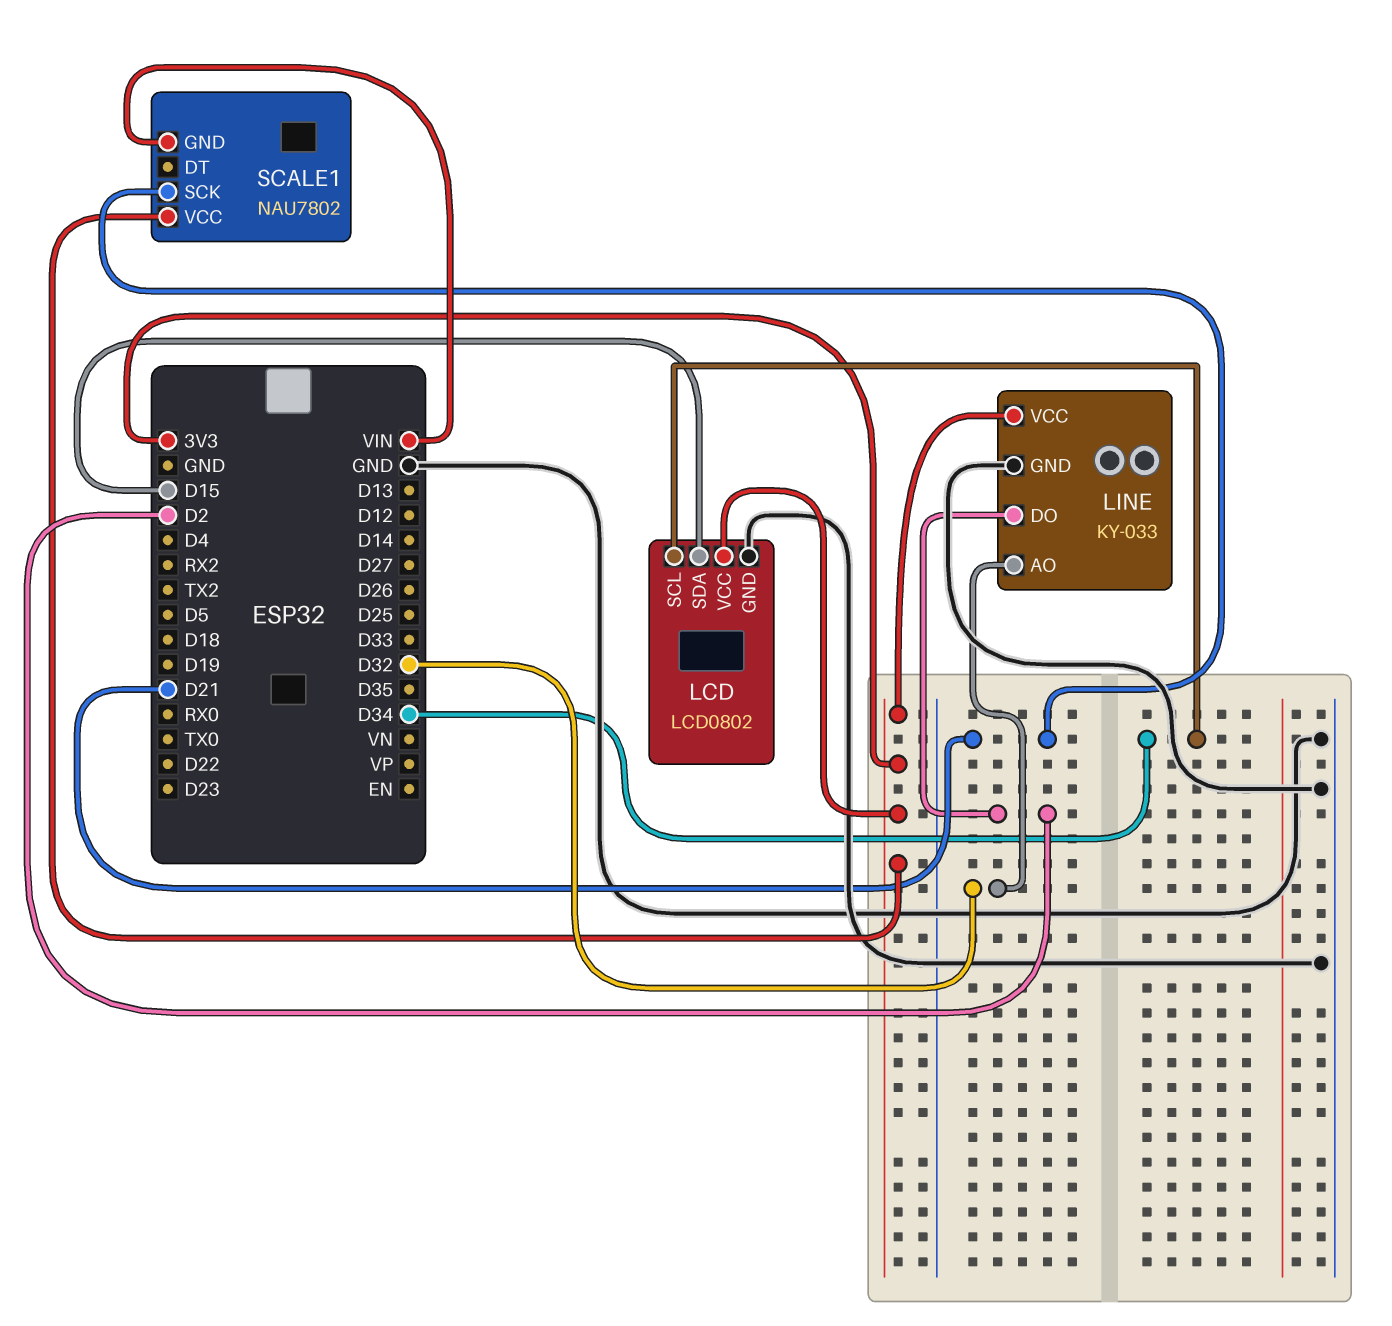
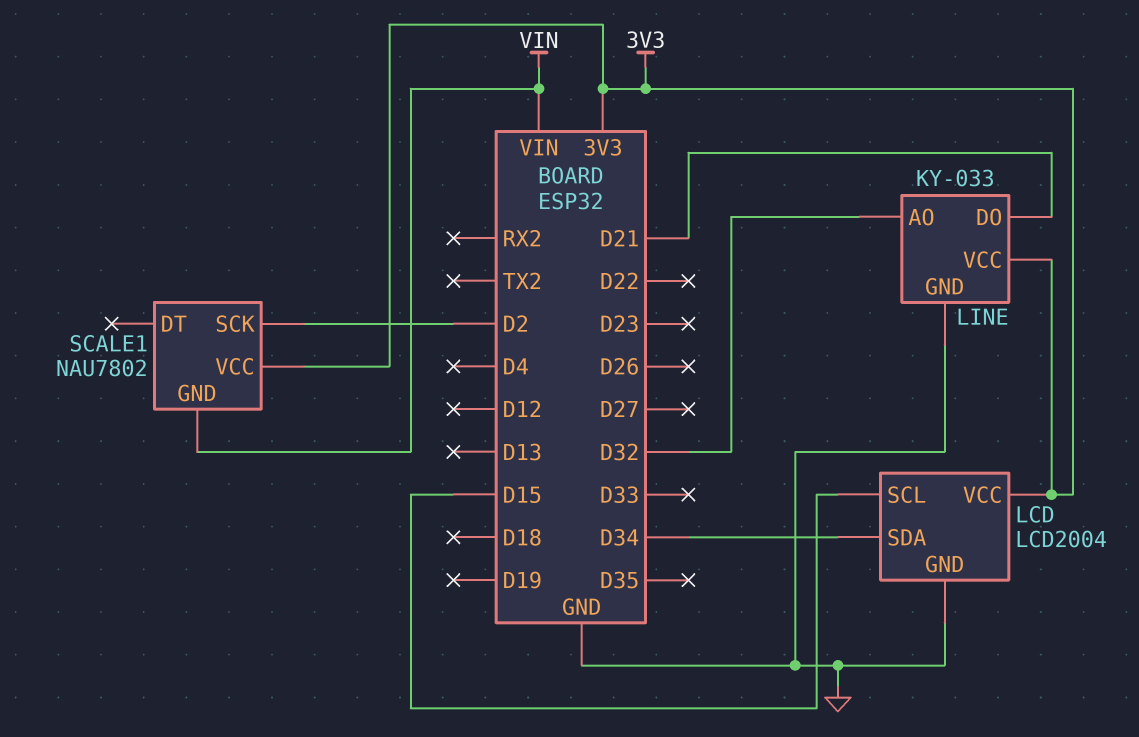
LCD: LCD0802 -> LCD2004
LCD pin SCL: D34 -> D15
LCD pin SDA: D15 -> D34
LINE pin DO: D2 -> D21
SCALE1 pin SCK: D21 -> D2

